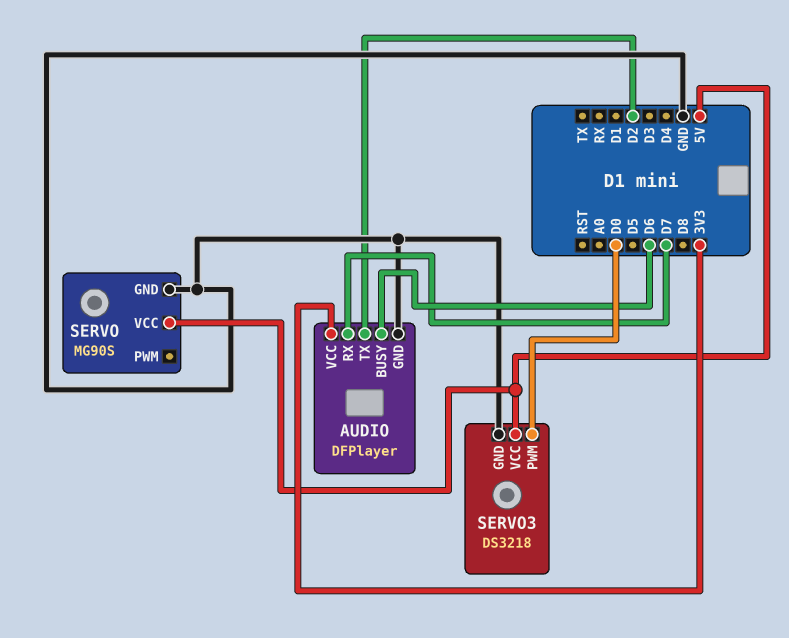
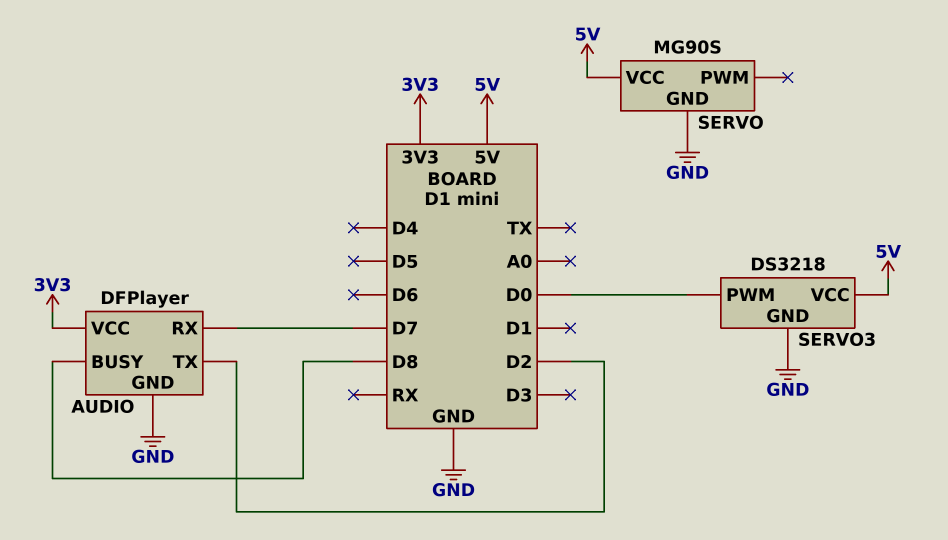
AUDIO pin BUSY: D6 -> D8

